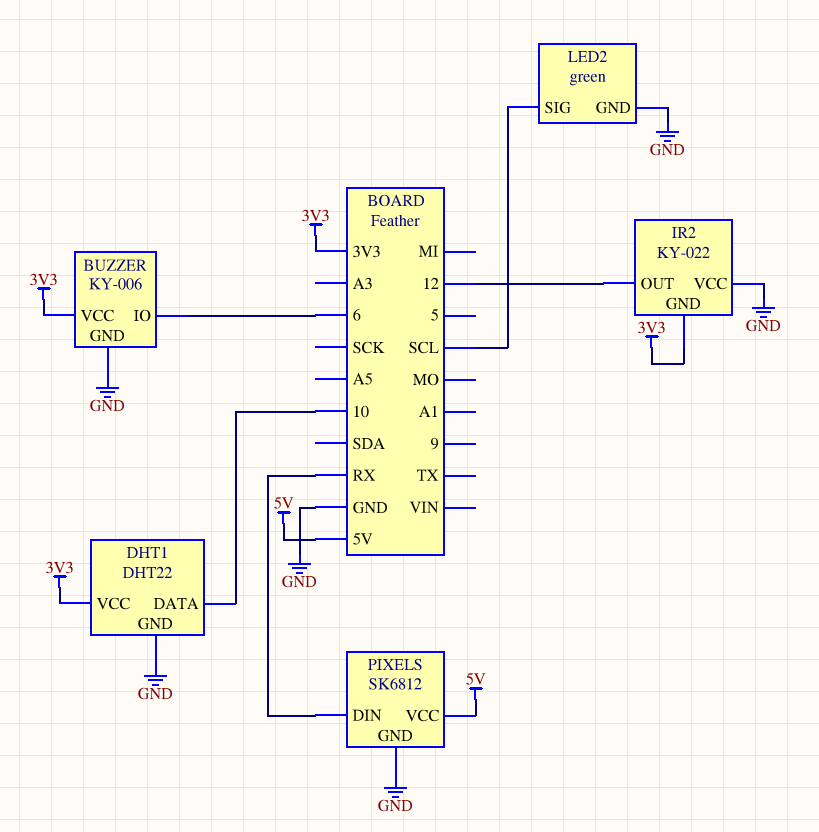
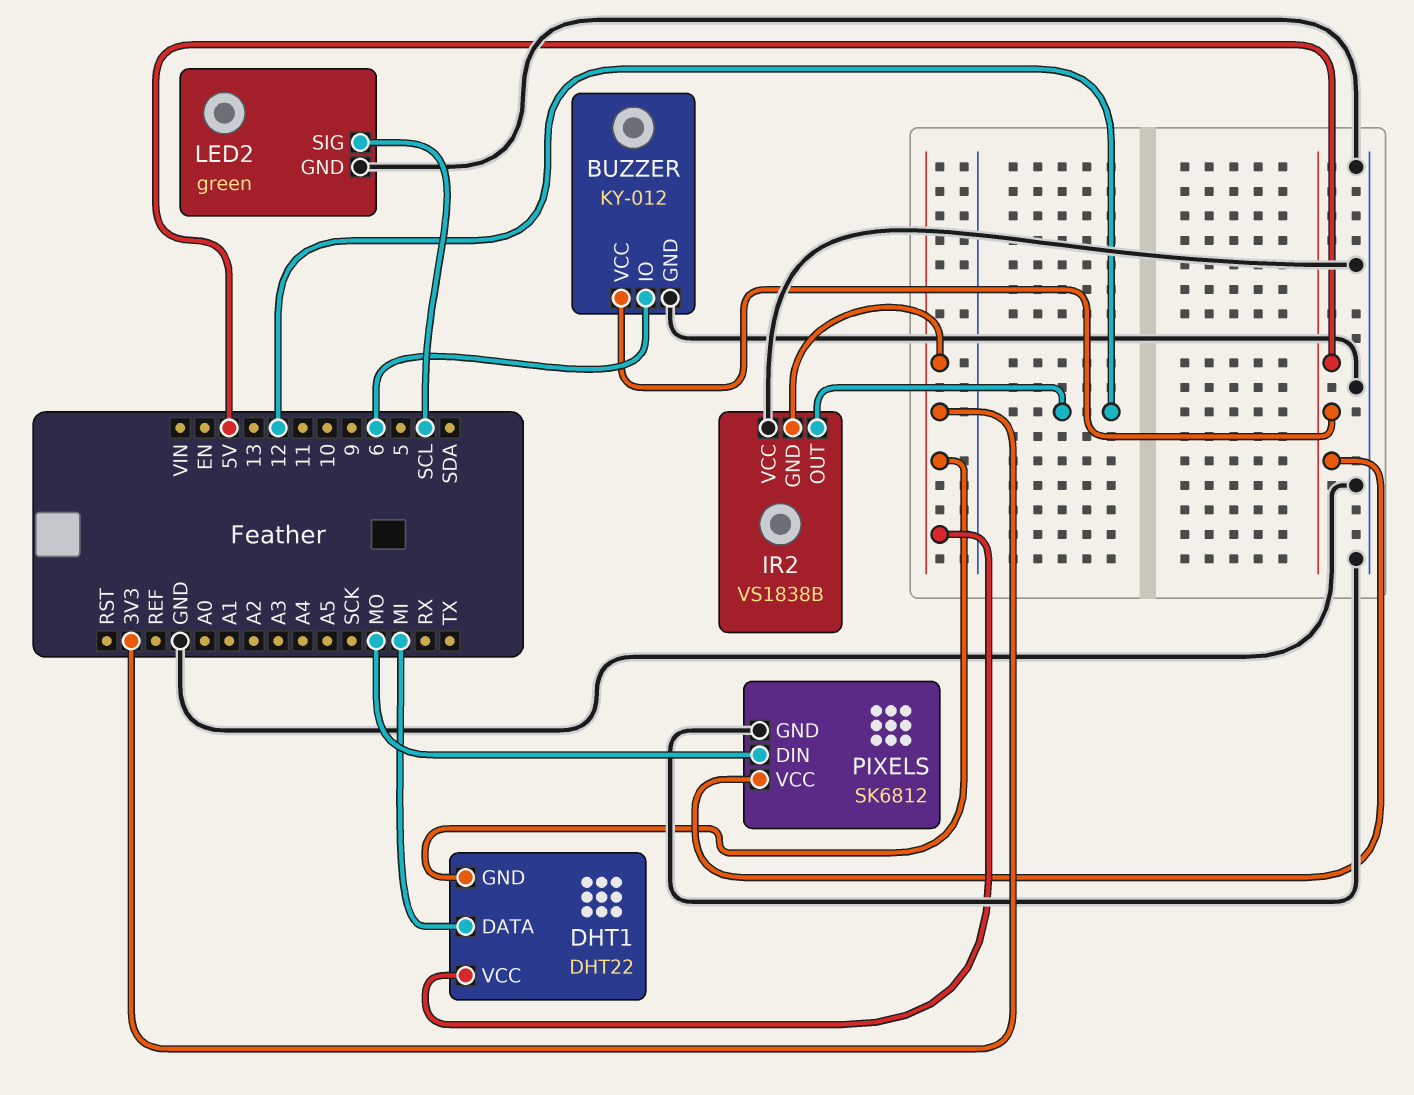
BUZZER: KY-006 -> KY-012
BUZZER pin VCC: 3V3 -> 5V
DHT1 pin DATA: 10 -> MI
DHT1 pin GND: GND -> 3V3
IR2: KY-022 -> VS1838B
PIXELS pin DIN: RX -> MO

